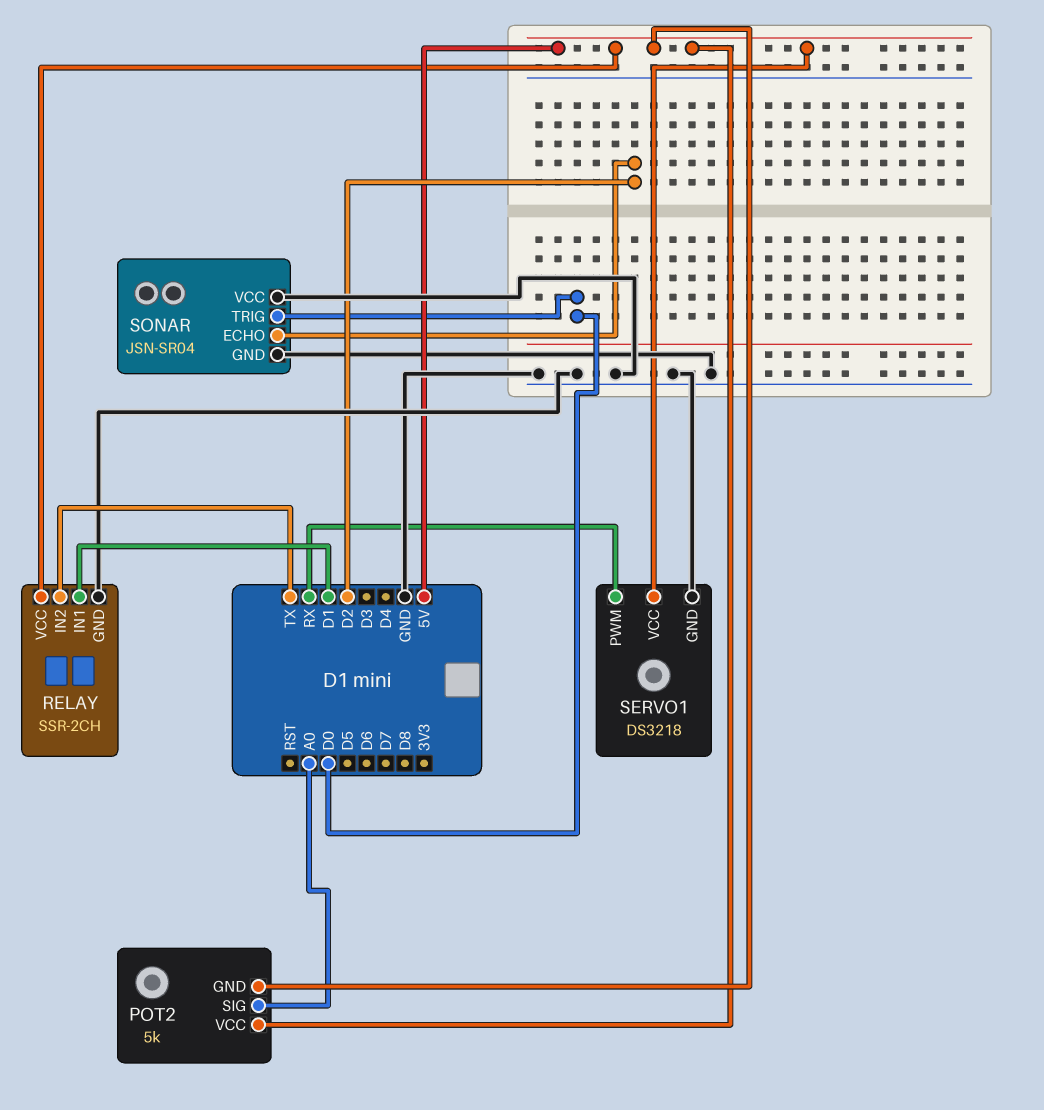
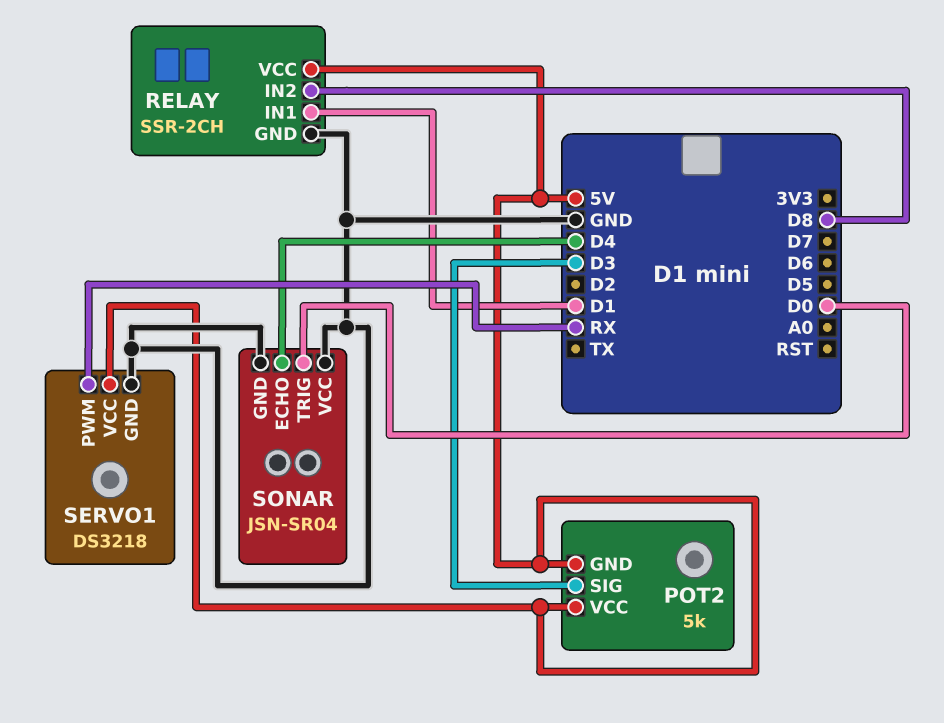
POT2 pin SIG: A0 -> D3
RELAY pin IN2: TX -> D8
SONAR pin ECHO: D2 -> D4

